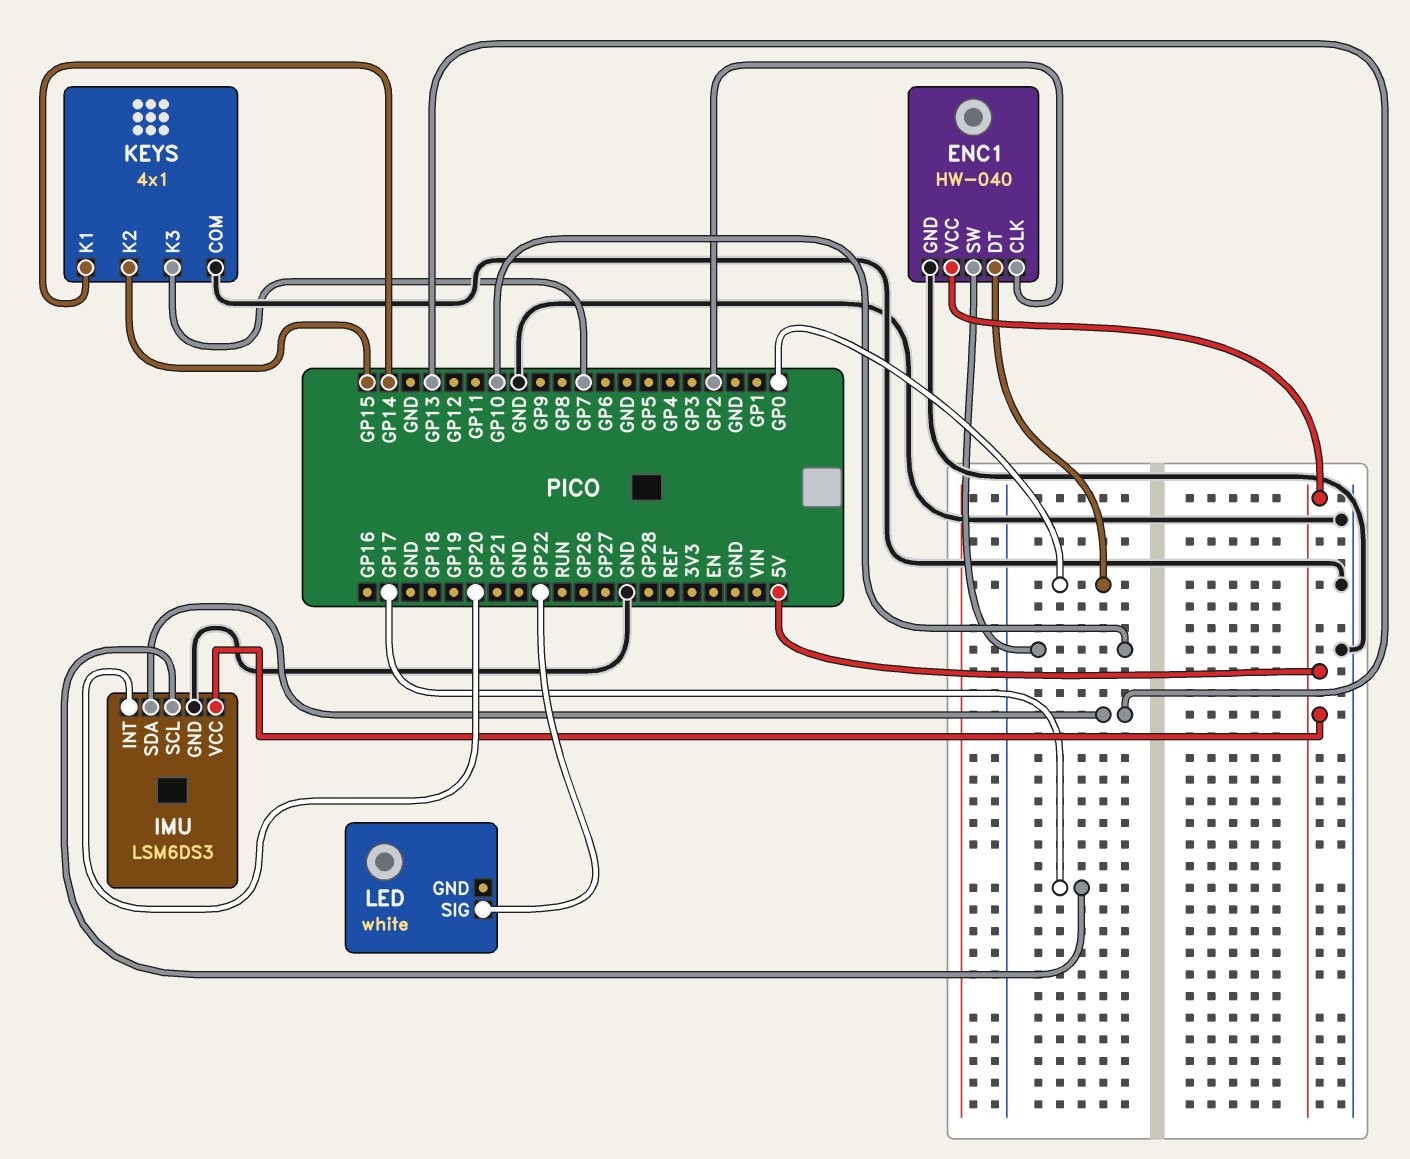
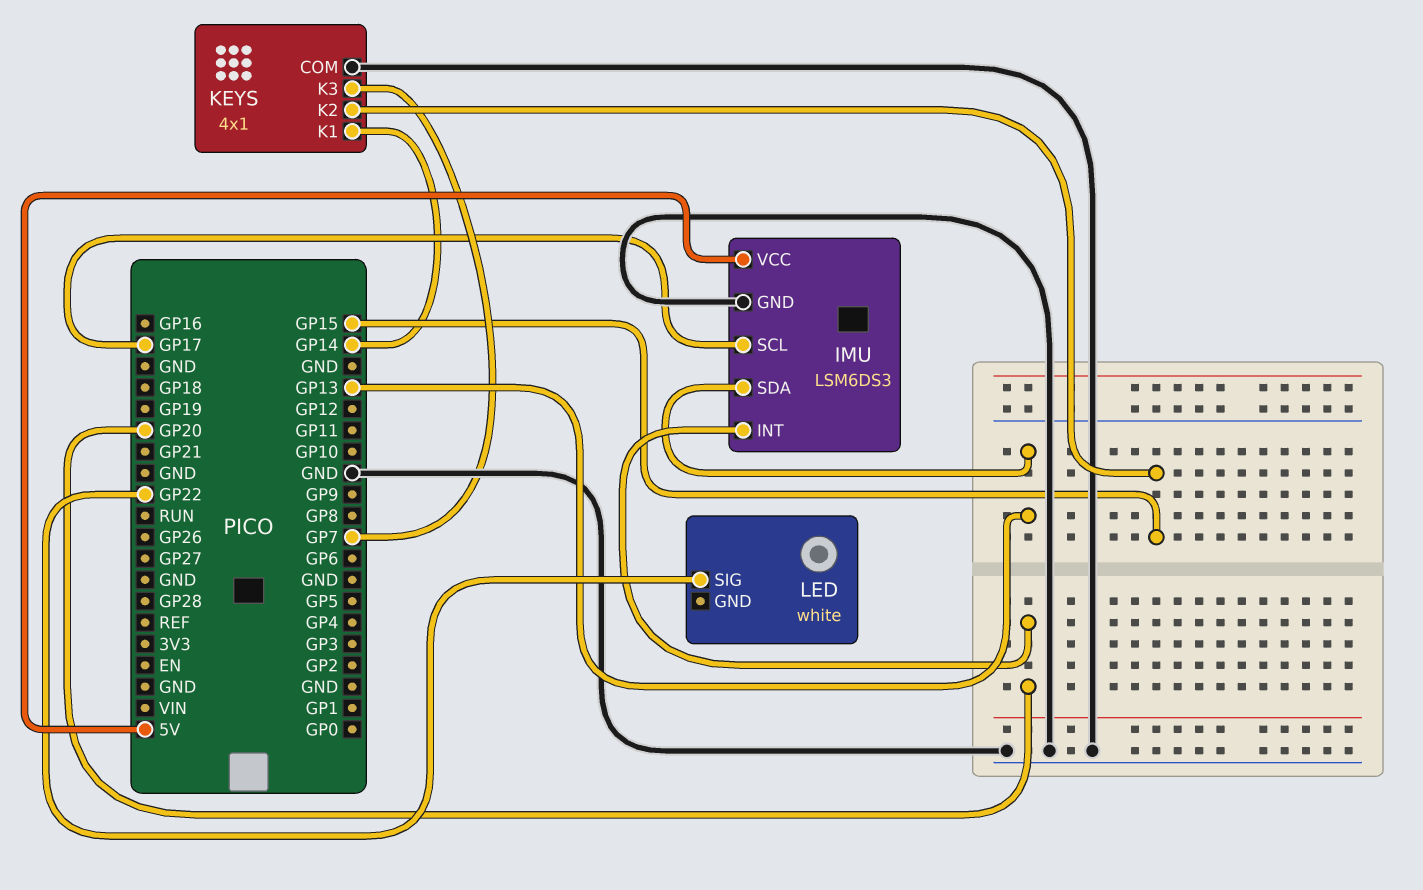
ENC1: HW-040 -> none
ENC1 pin CLK: GP2 -> none
ENC1 pin DT: GP0 -> none
ENC1 pin GND: GND -> none
ENC1 pin SW: GP10 -> none
ENC1 pin VCC: 5V -> none

